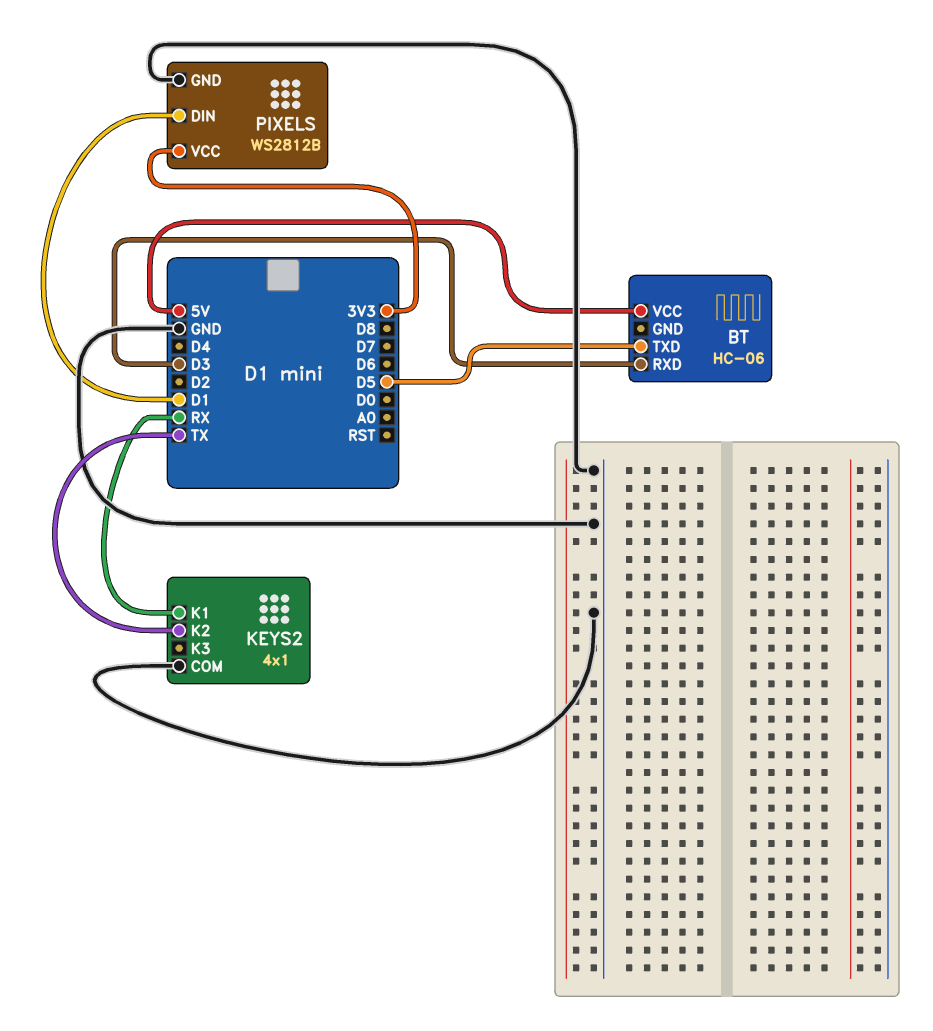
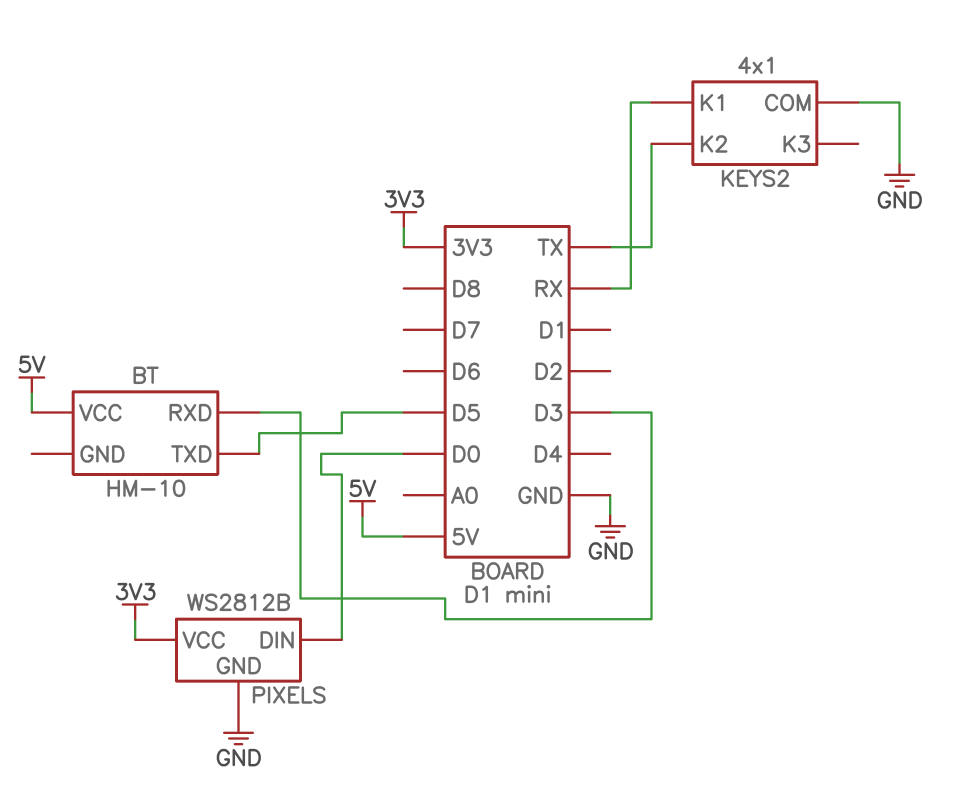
BT: HC-06 -> HM-10
PIXELS pin DIN: D1 -> D0

